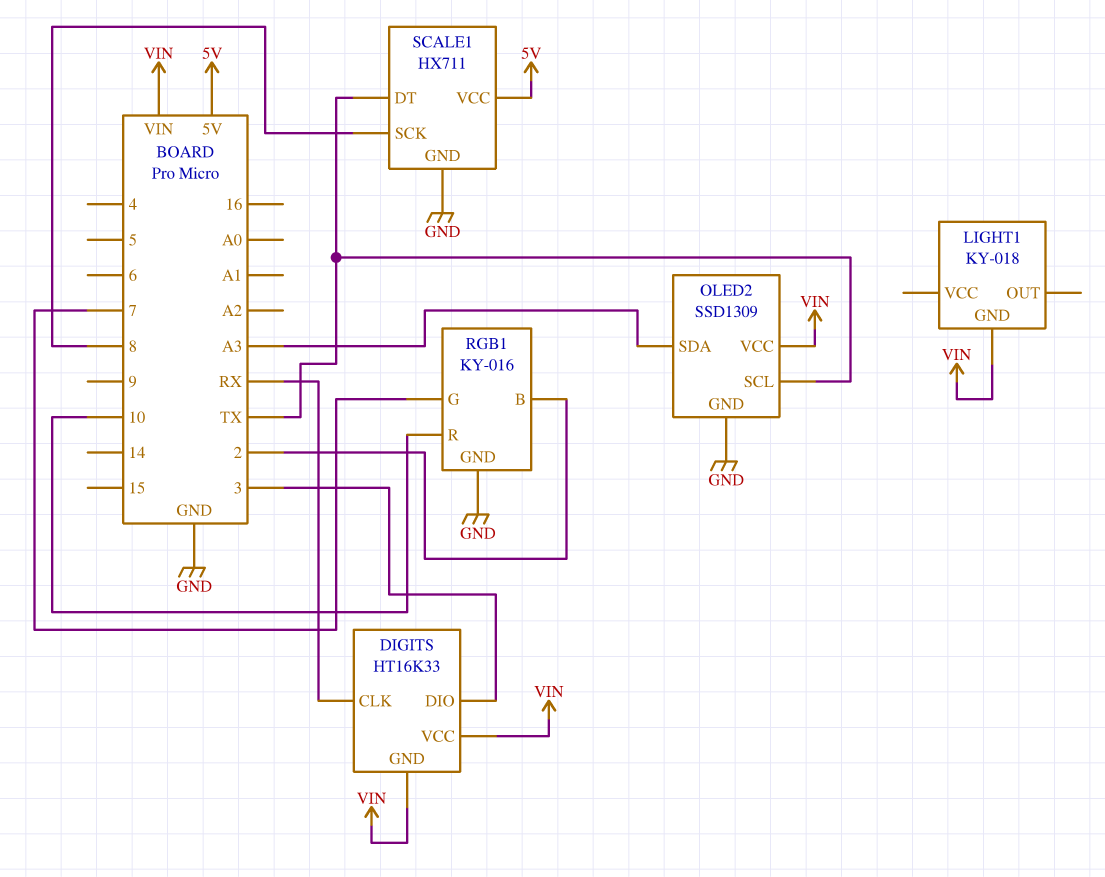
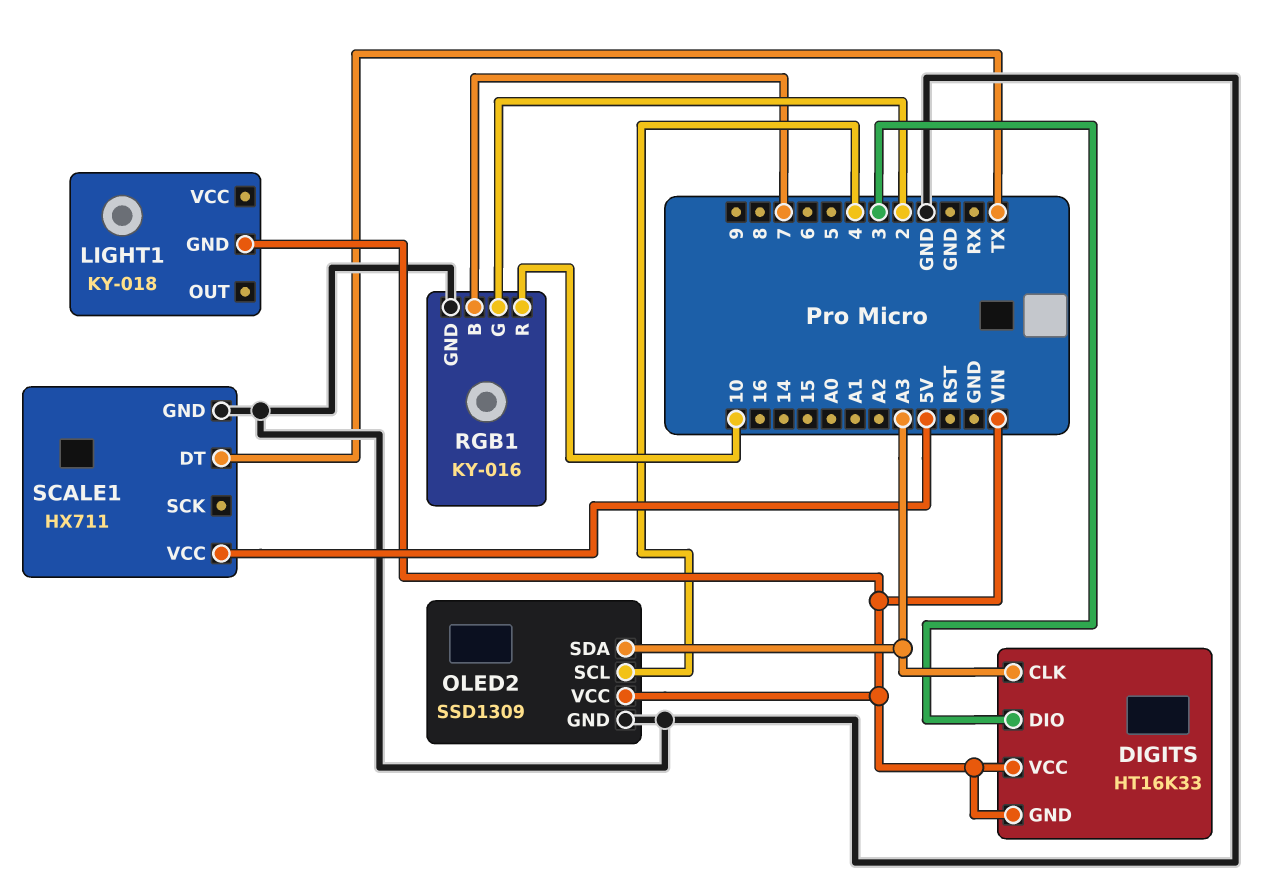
DIGITS pin CLK: RX -> A3
OLED2 pin SCL: TX -> 4
RGB1 pin B: 2 -> 7
RGB1 pin G: 7 -> 2
SCALE1 pin SCK: 8 -> none

